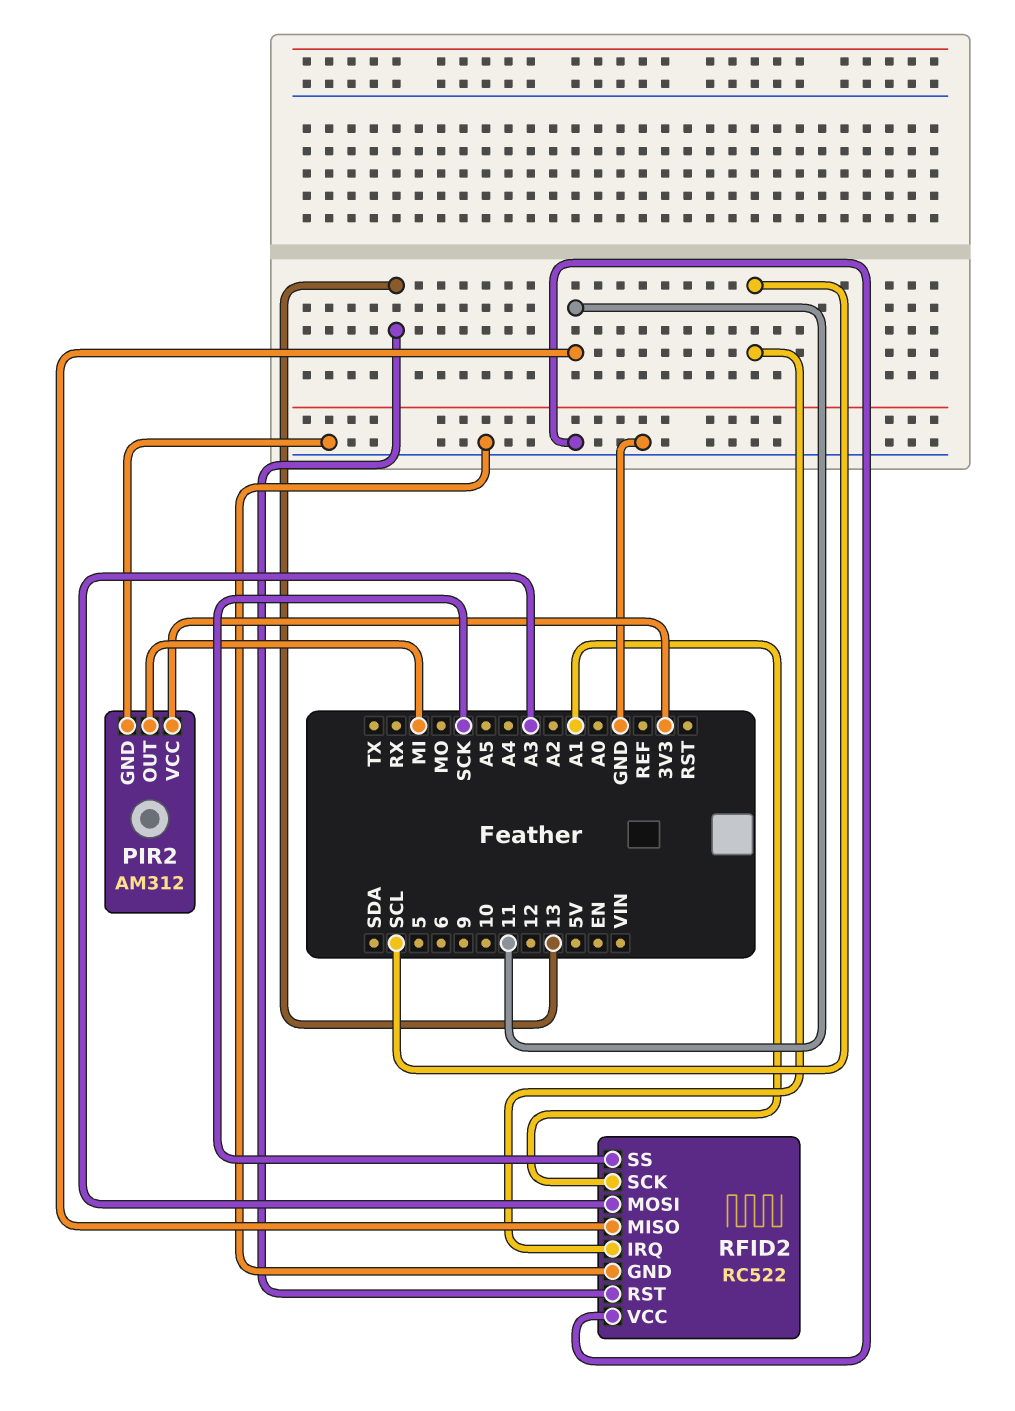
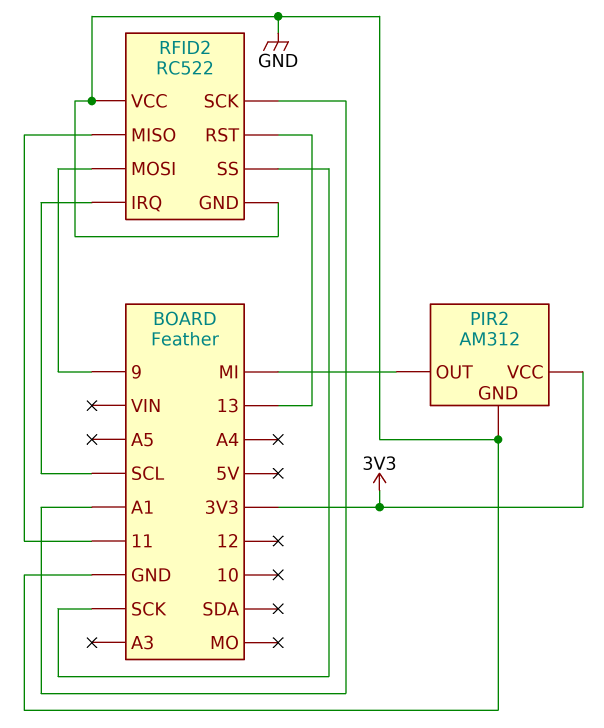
RFID2 pin MOSI: A3 -> 9

